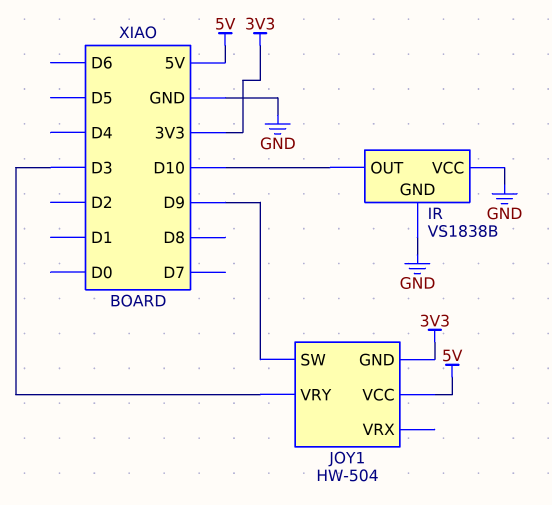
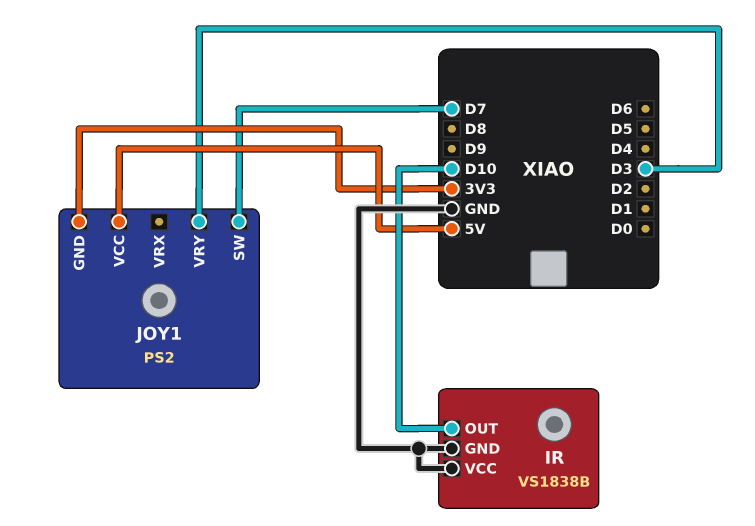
JOY1: HW-504 -> PS2
JOY1 pin SW: D9 -> D7

